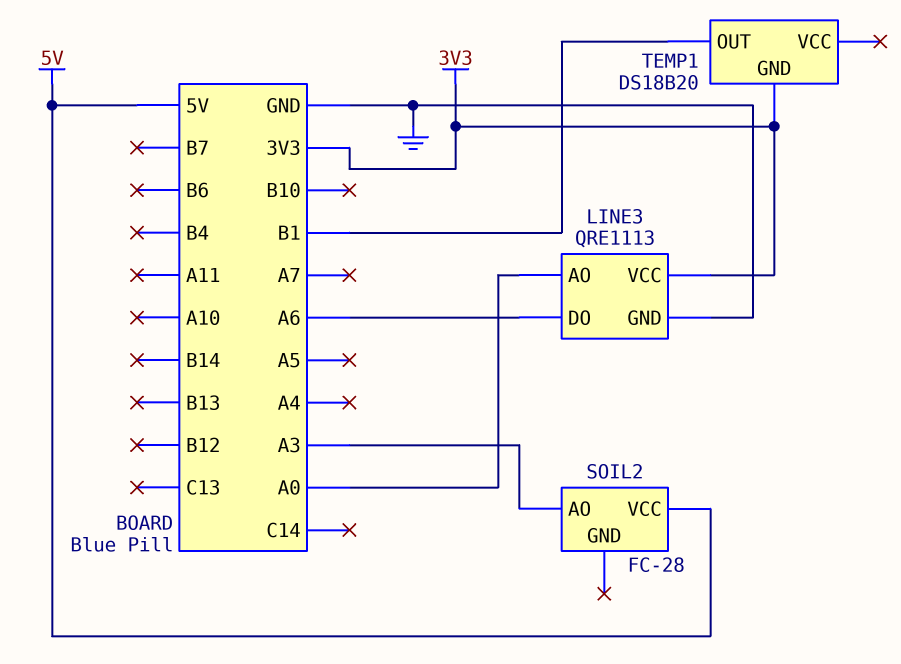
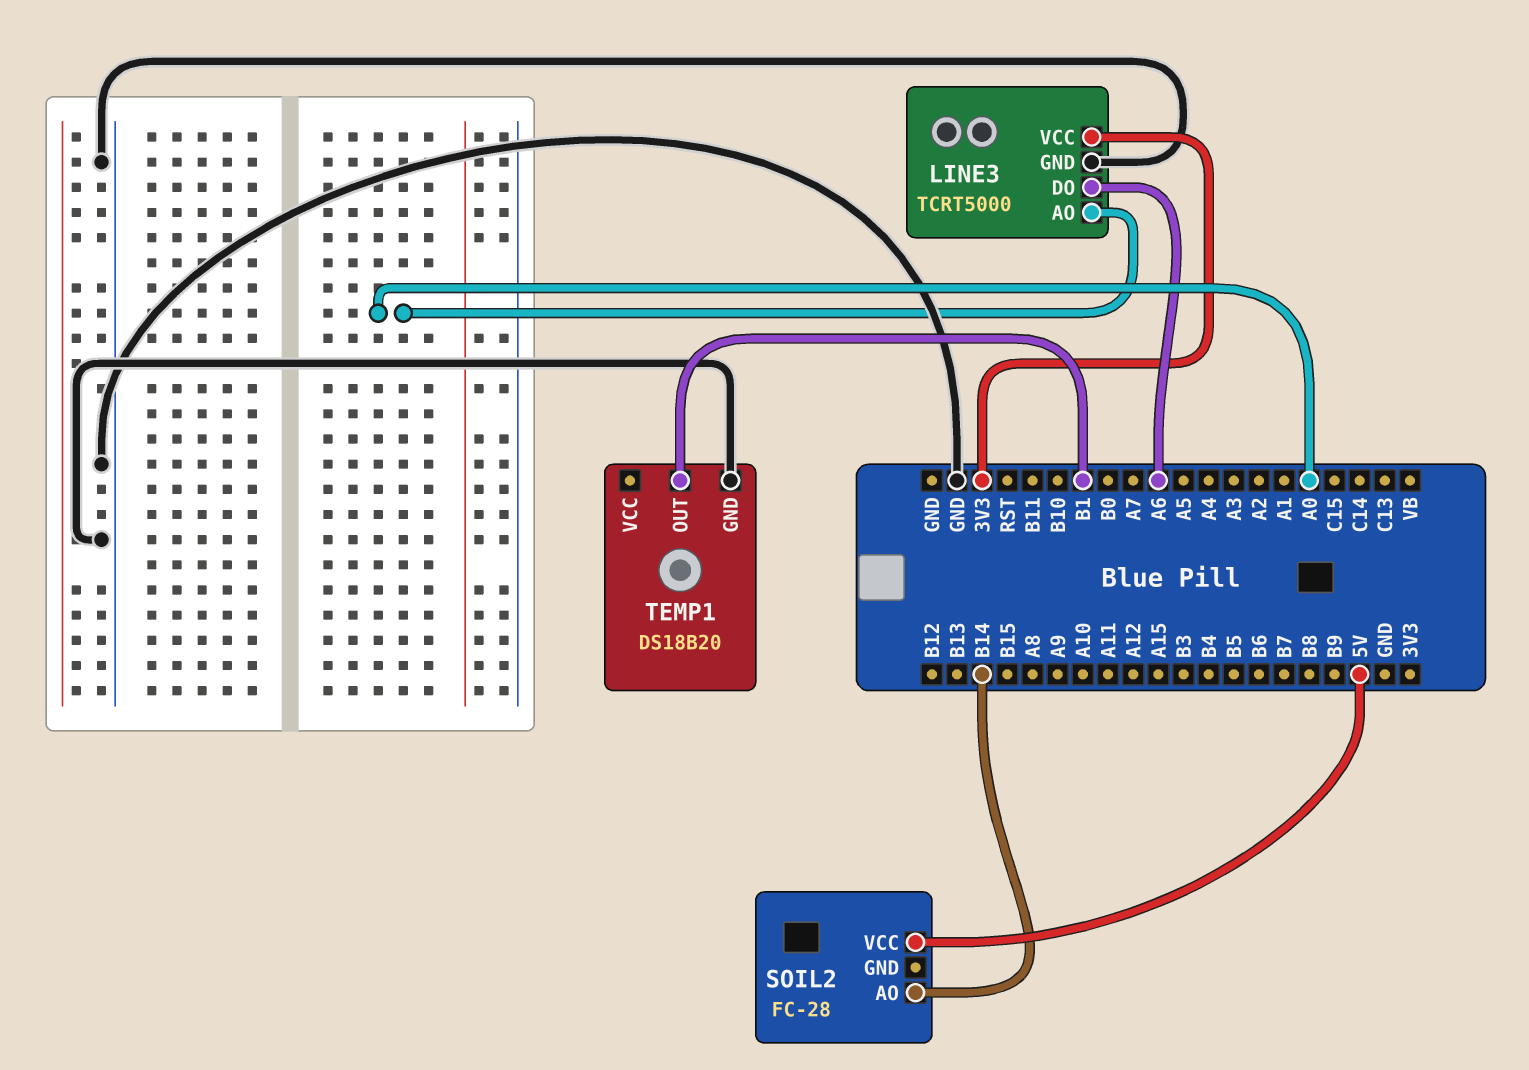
LINE3: QRE1113 -> TCRT5000
SOIL2 pin AO: A3 -> B14
TEMP1 pin GND: 3V3 -> GND

